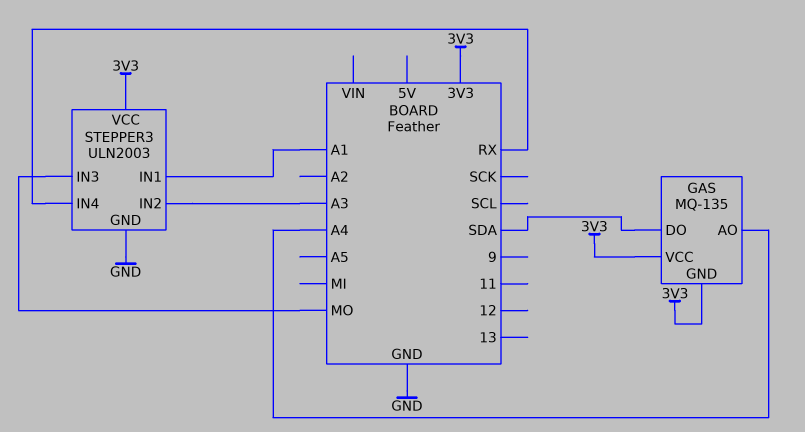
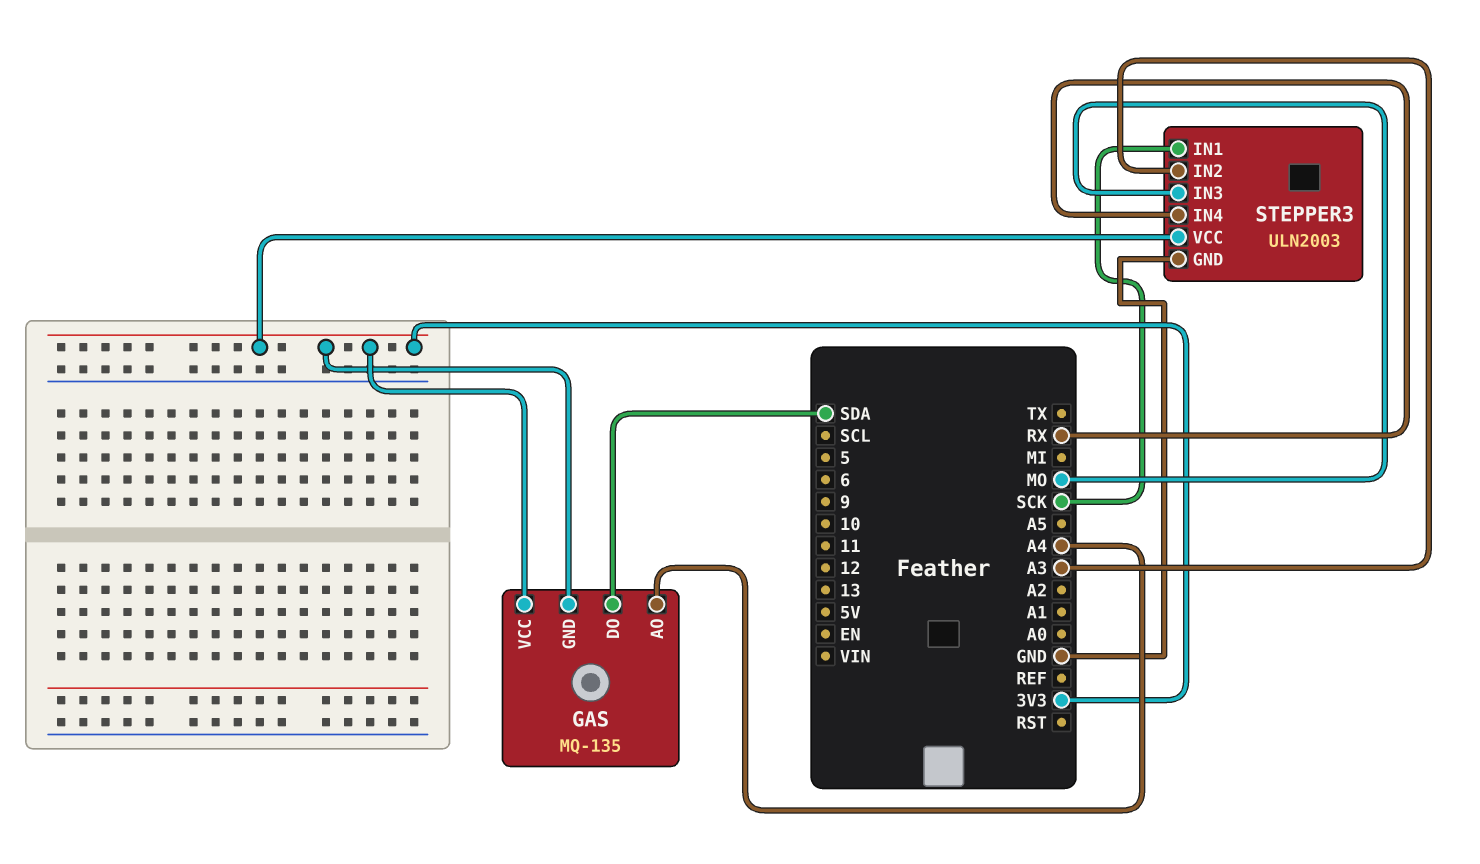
STEPPER3 pin IN1: A1 -> SCK

